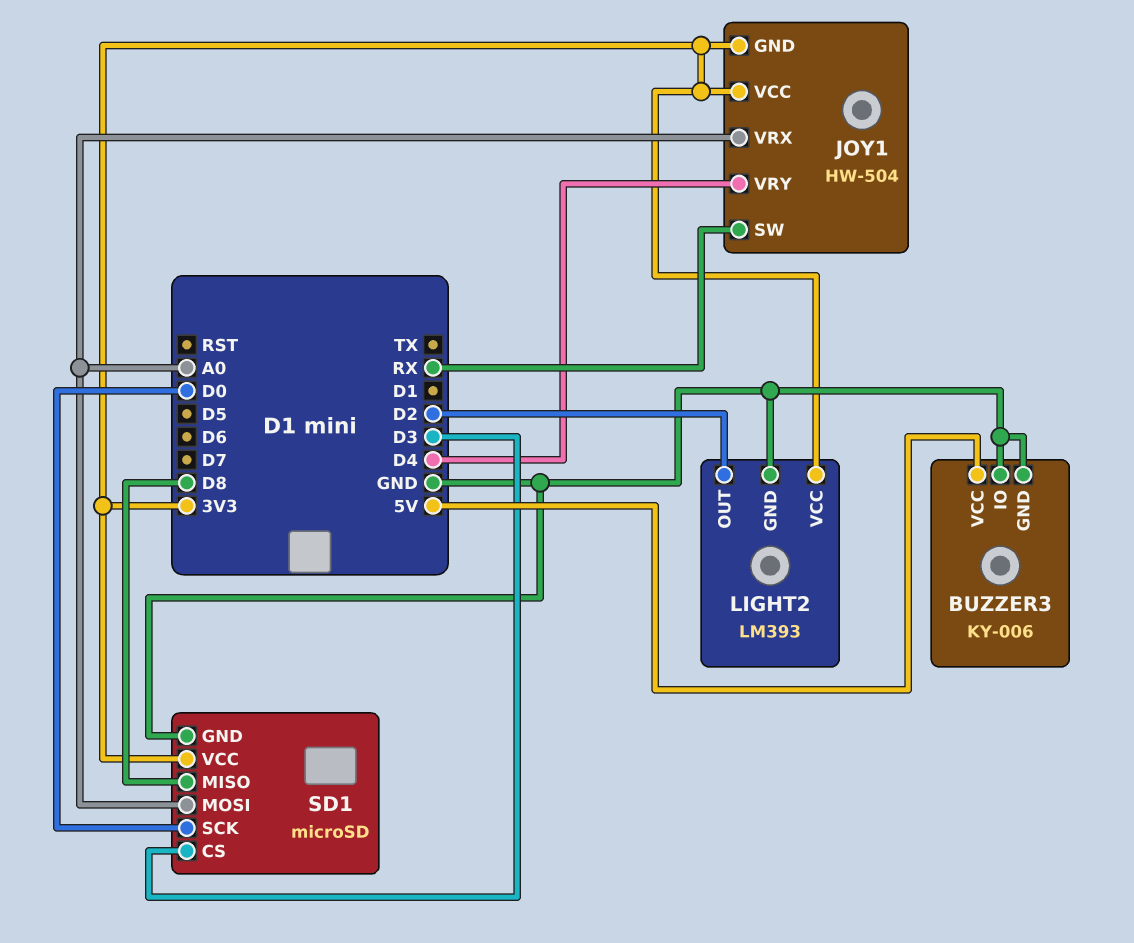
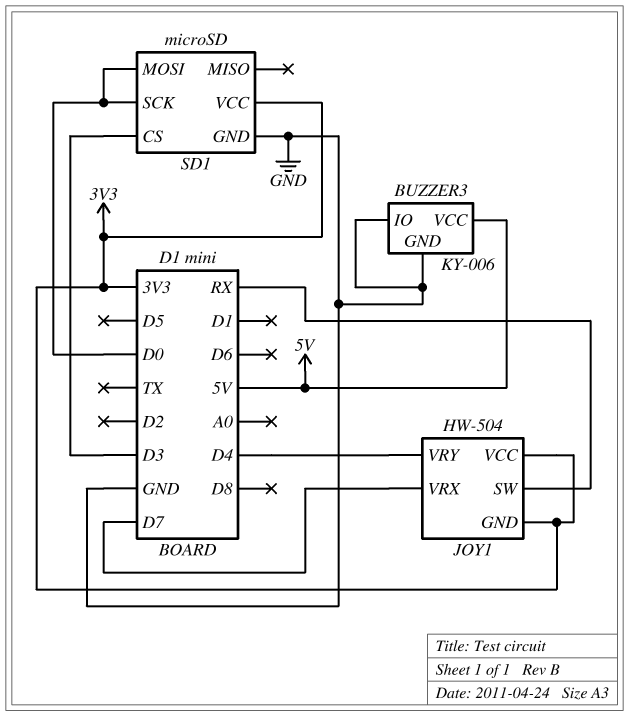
JOY1 pin VRX: A0 -> D7
LIGHT2: LM393 -> none
LIGHT2 pin GND: GND -> none
LIGHT2 pin OUT: D2 -> none
LIGHT2 pin VCC: 3V3 -> none
SD1 pin MISO: D8 -> none
SD1 pin MOSI: A0 -> D0

